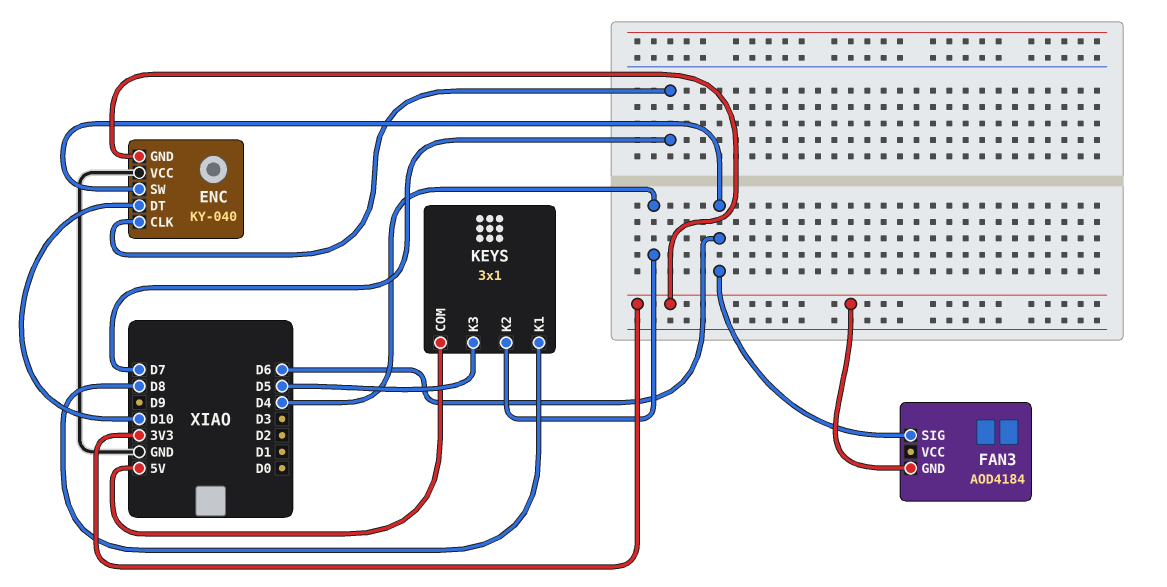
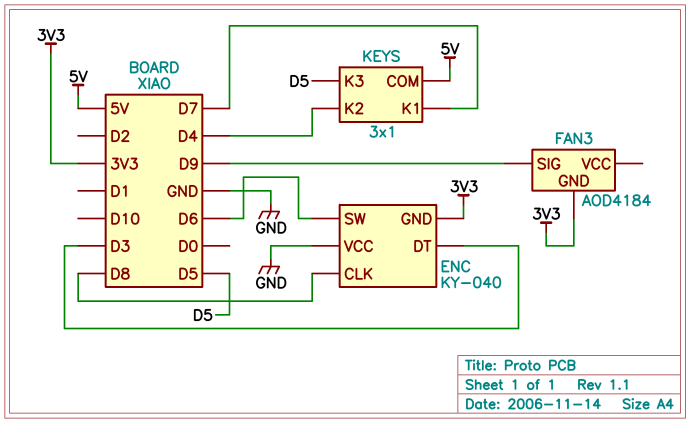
ENC pin CLK: D7 -> D8
ENC pin DT: D10 -> D3
FAN3 pin SIG: D6 -> D9
KEYS pin K1: D8 -> D7

